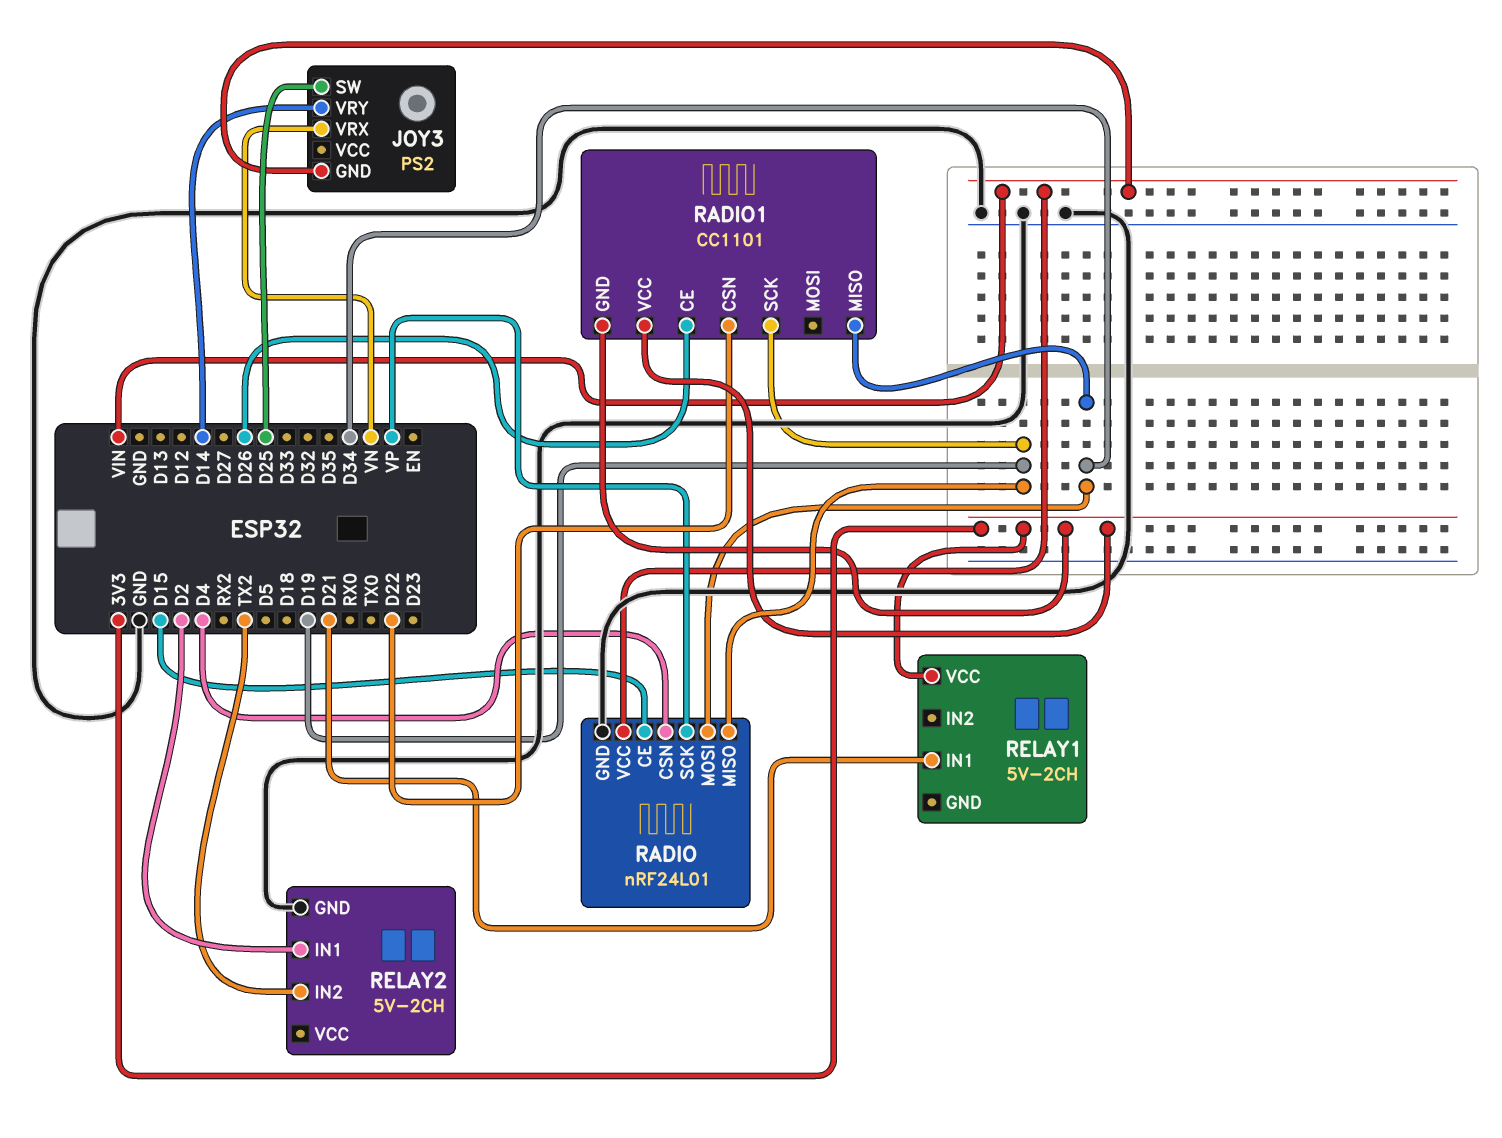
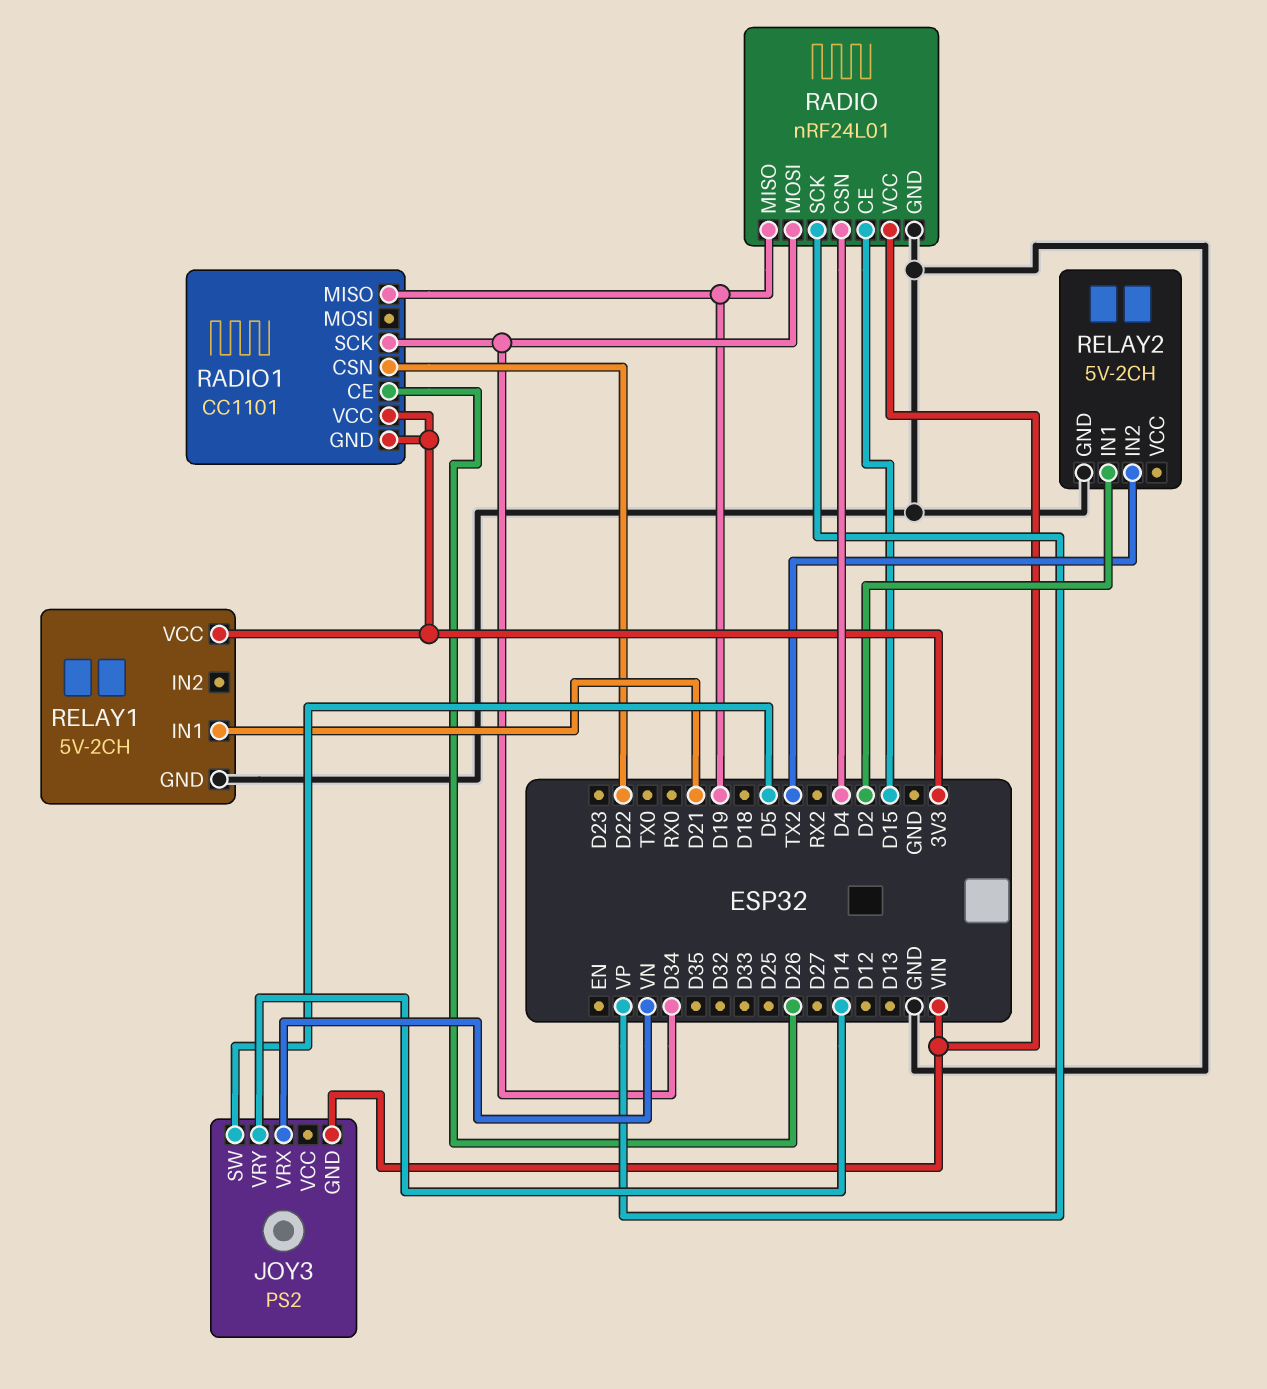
JOY3 pin SW: D25 -> D5
RADIO1 pin MISO: D34 -> D19
RADIO1 pin SCK: D19 -> D34
RELAY1 pin GND: none -> GND

